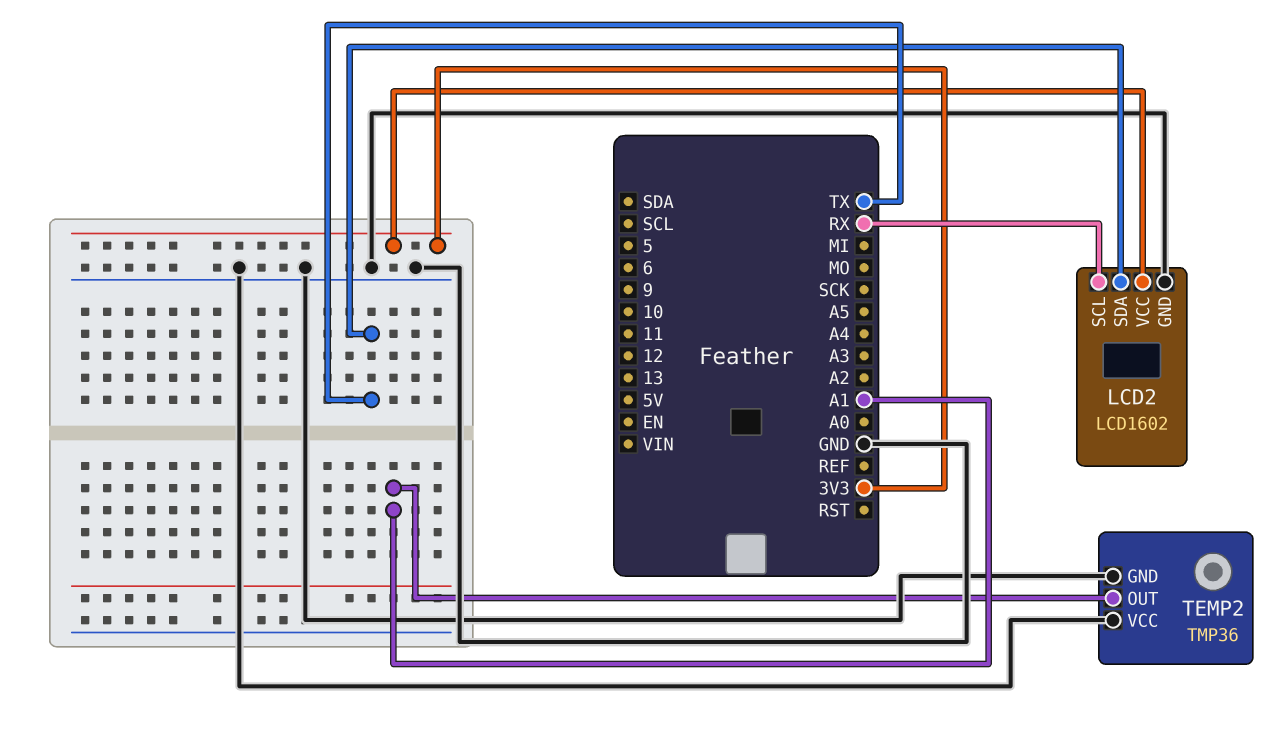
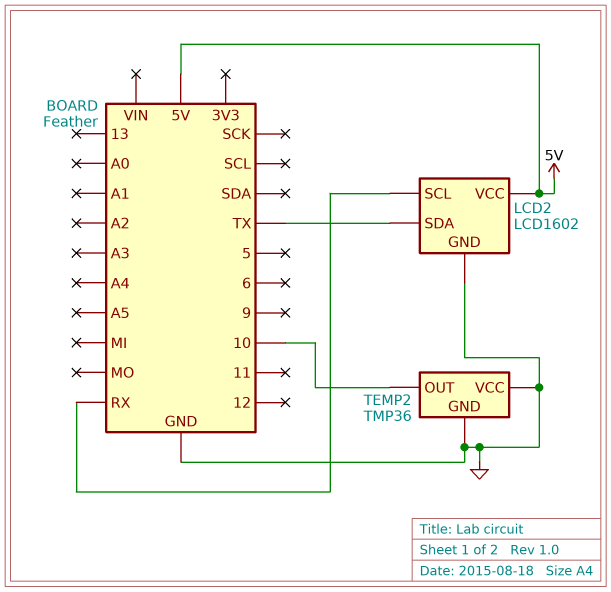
LCD2 pin VCC: 3V3 -> 5V
TEMP2 pin OUT: A1 -> 10

